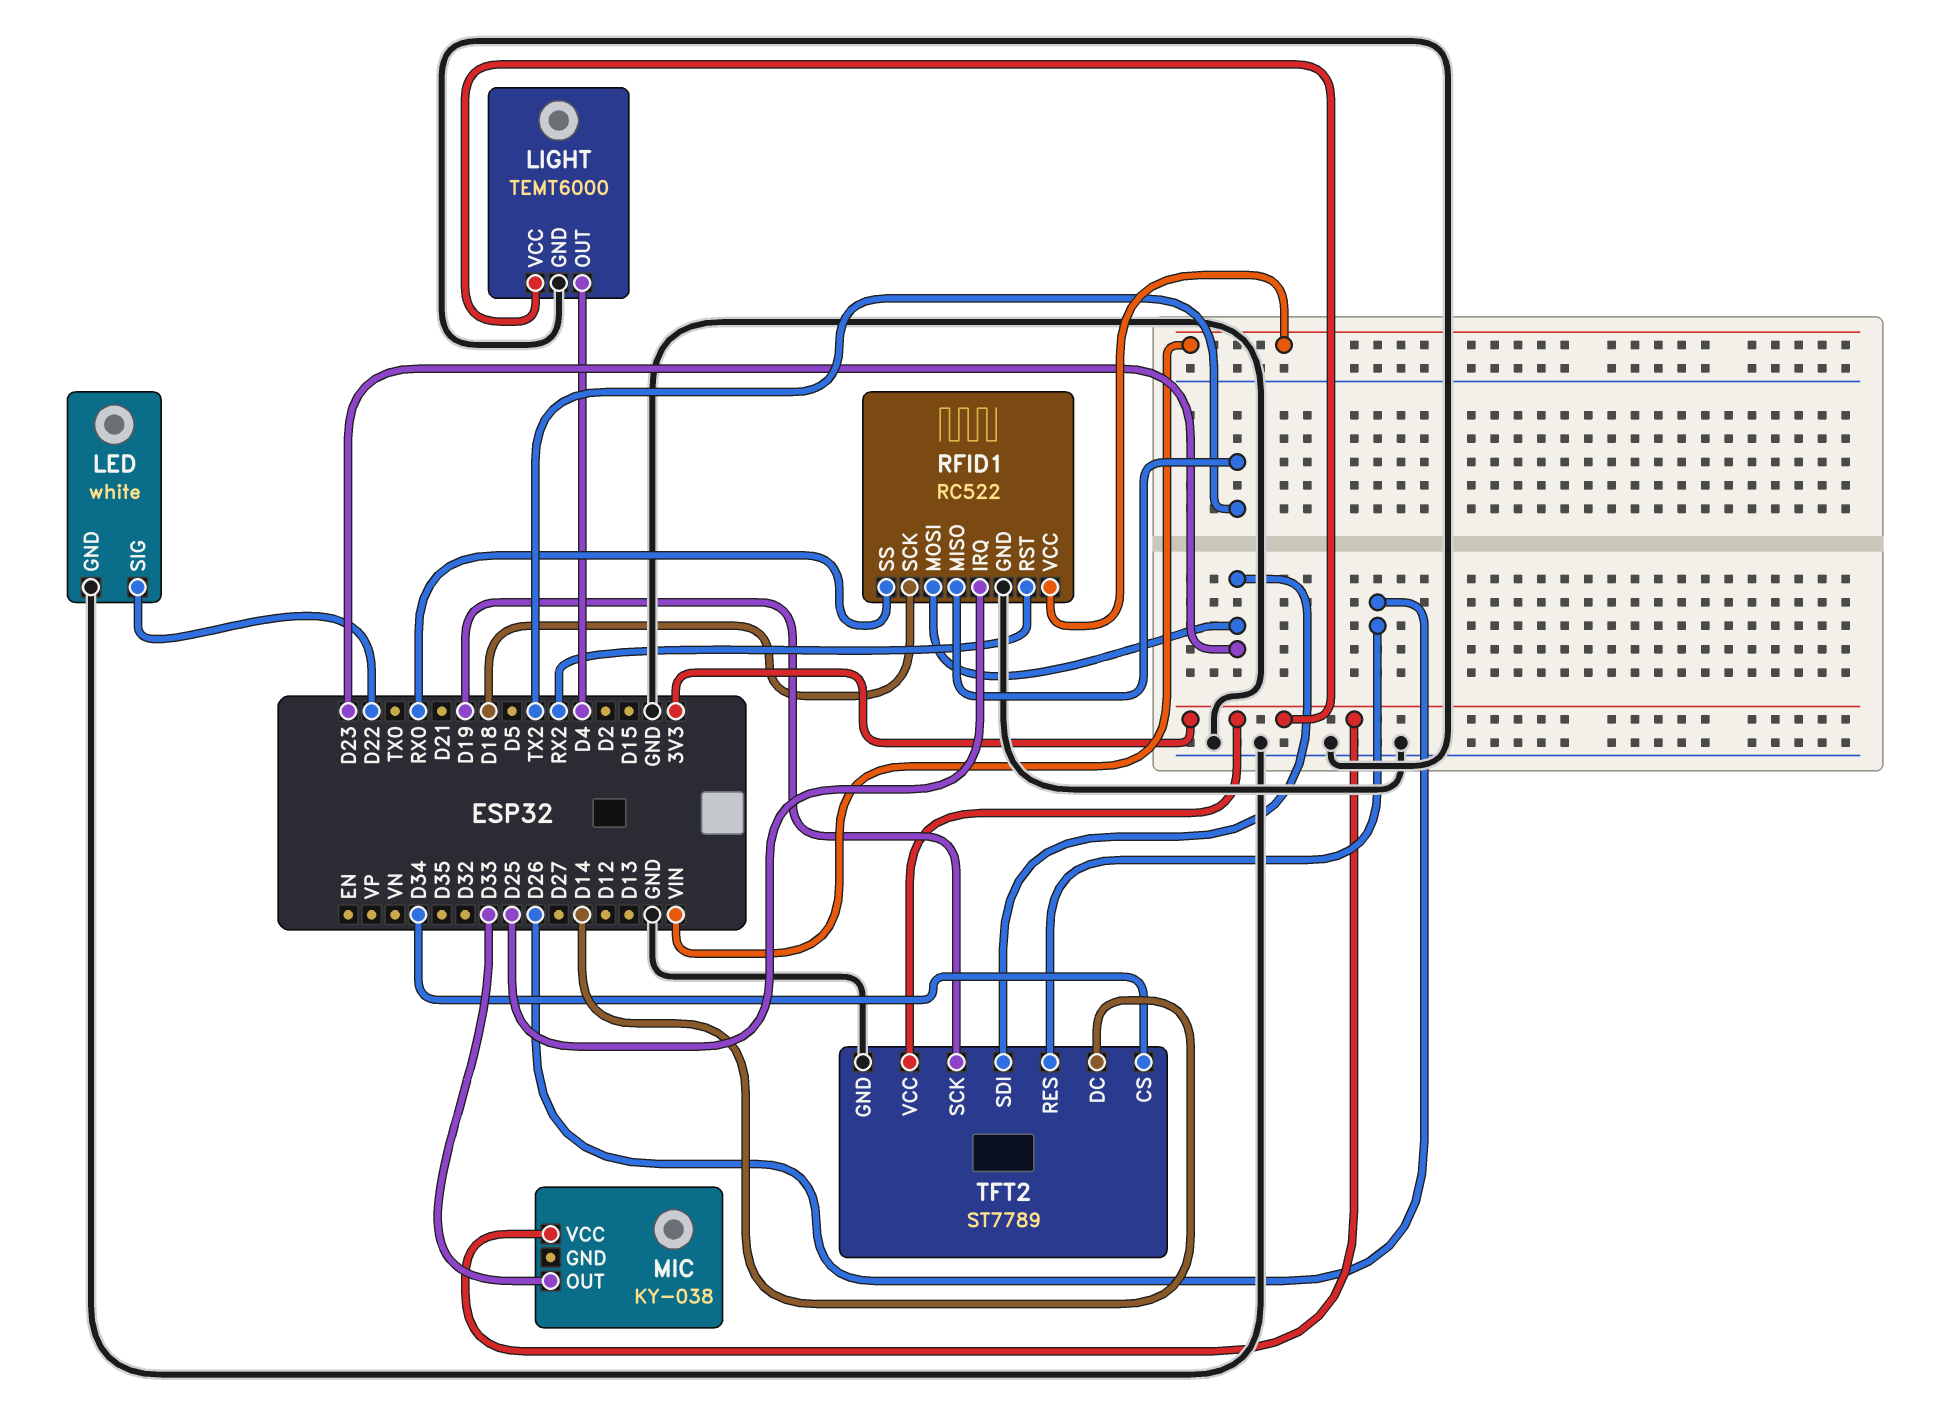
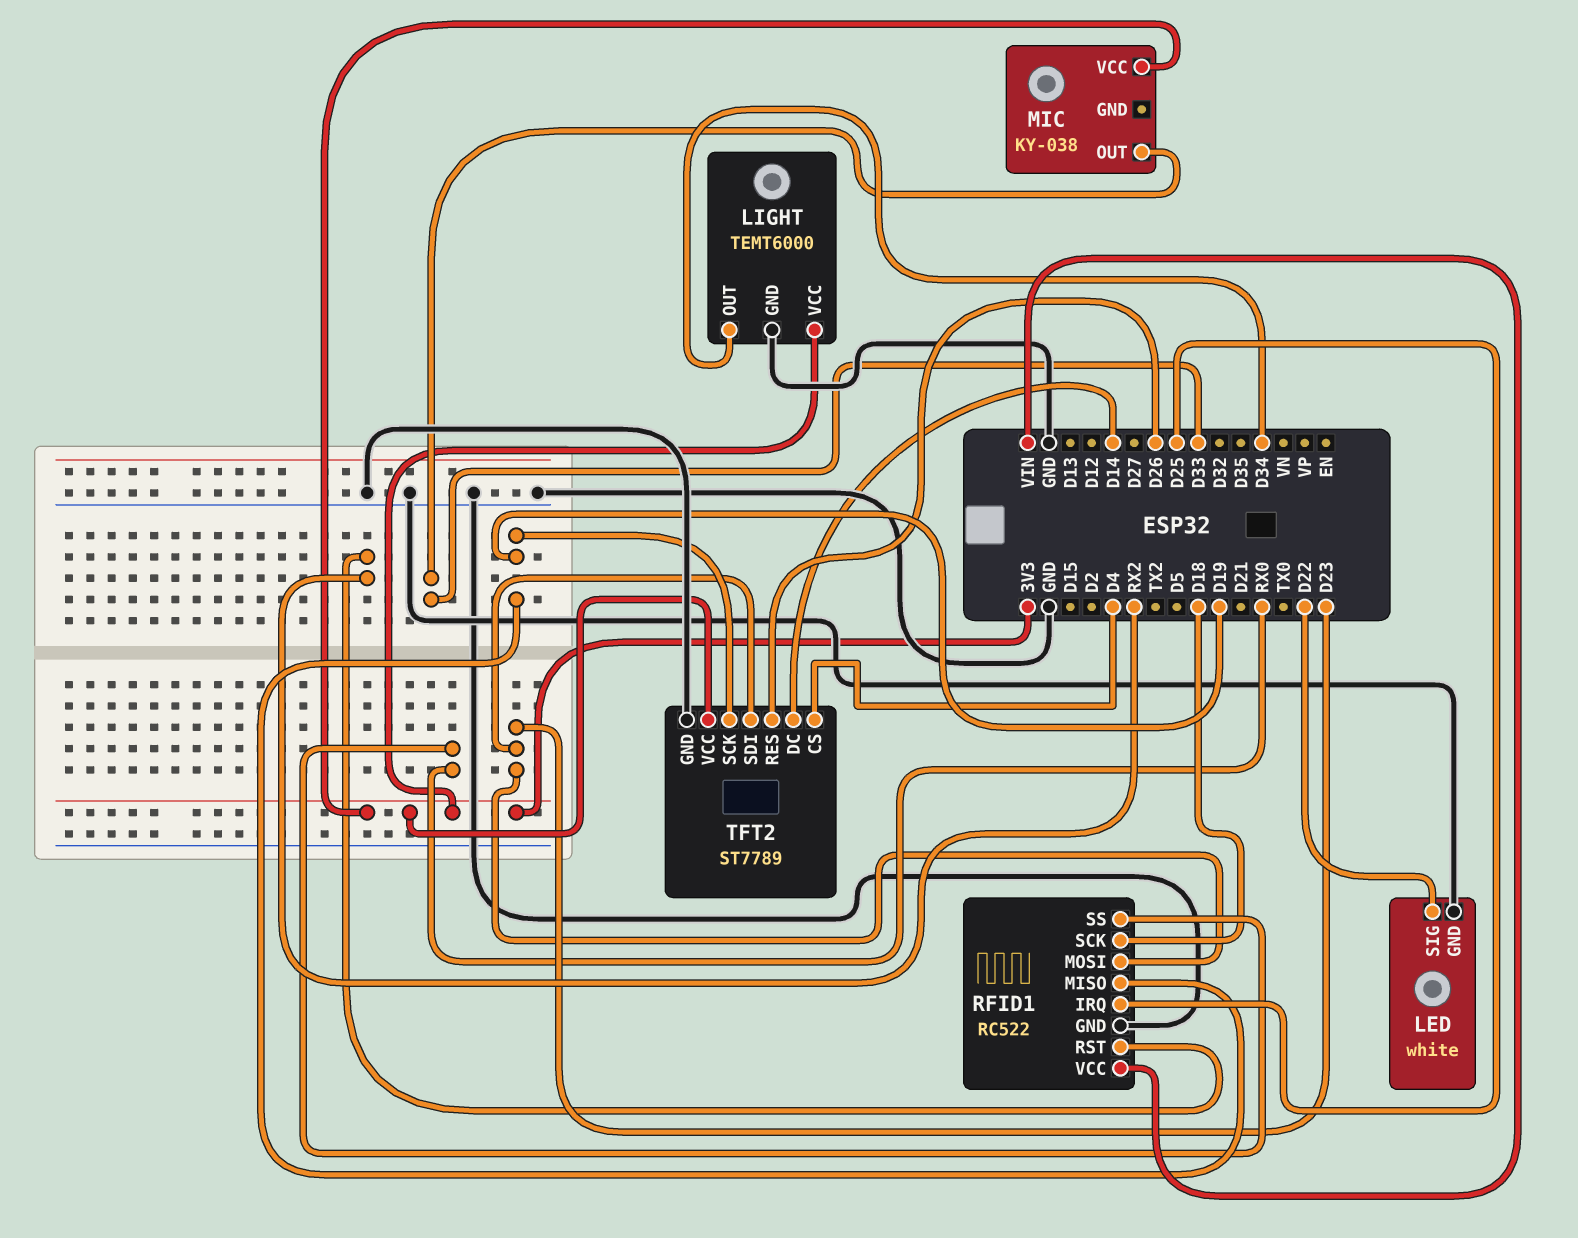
LIGHT pin OUT: D4 -> D34
RFID1 pin MISO: TX2 -> D19
TFT2 pin CS: D34 -> D4

